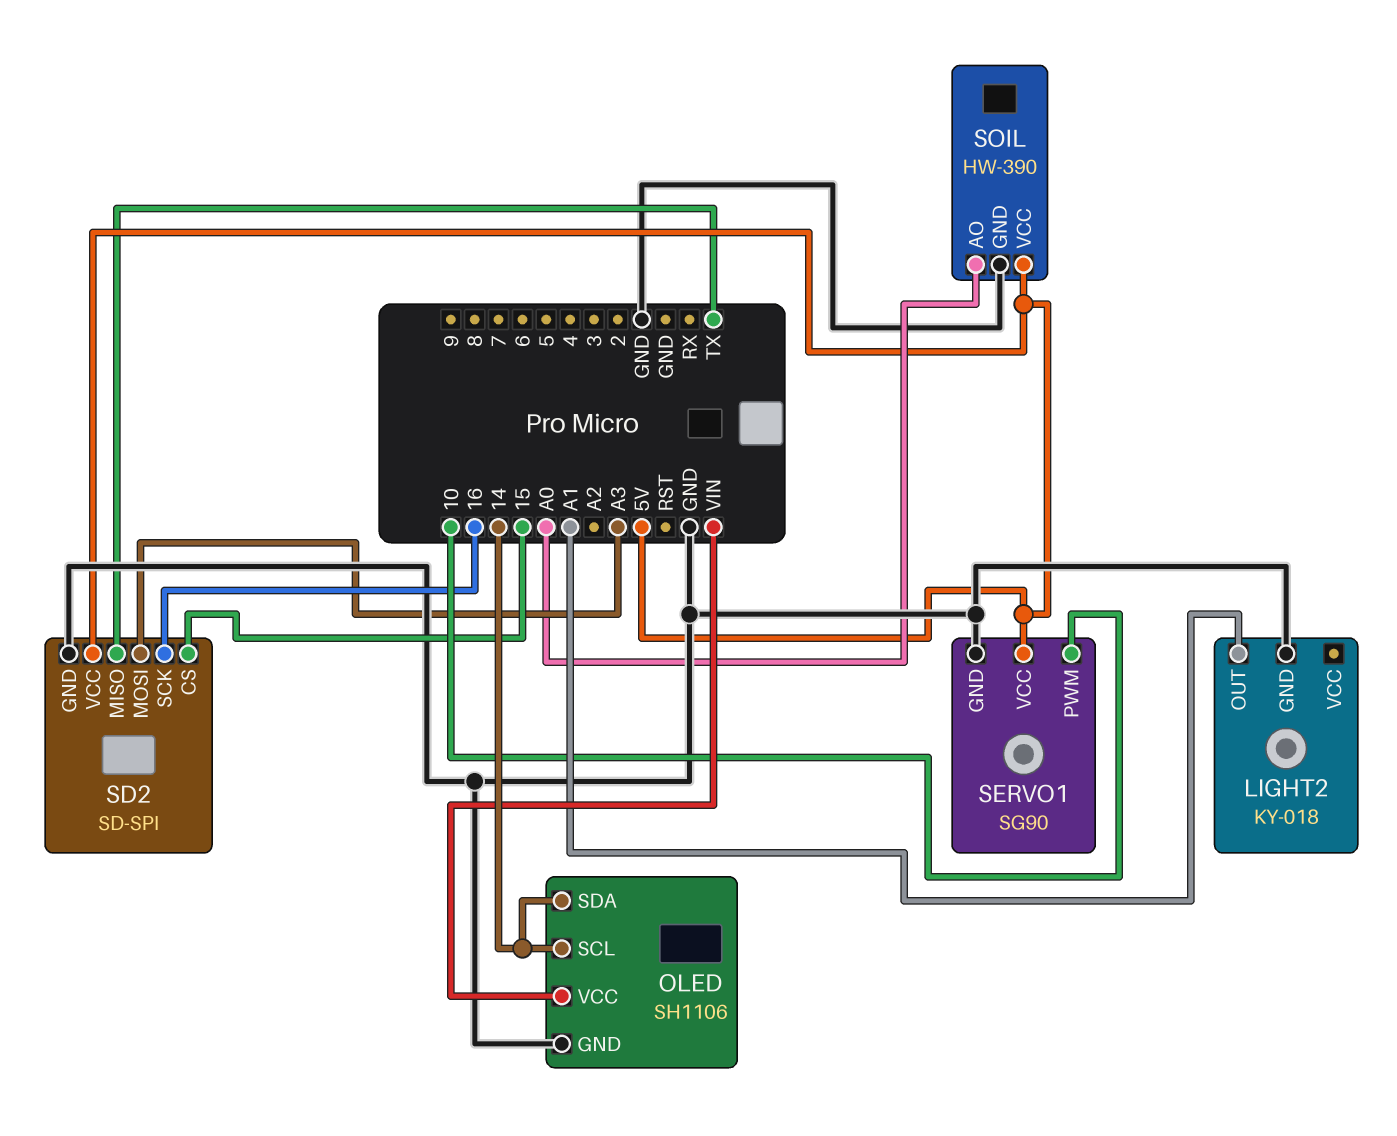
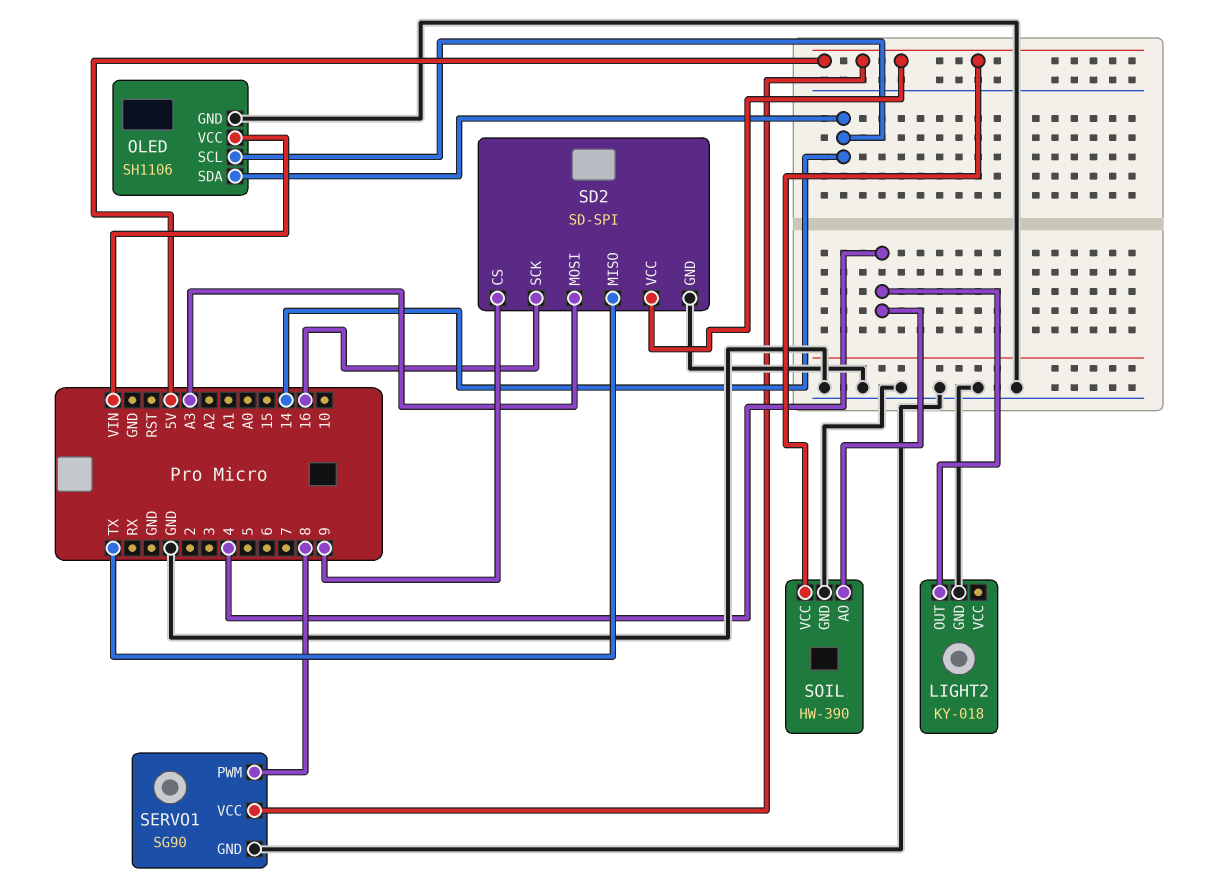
LIGHT2 pin OUT: A1 -> 4
SD2 pin CS: 15 -> 9
SERVO1 pin PWM: 10 -> 8
SOIL pin AO: A0 -> 4

